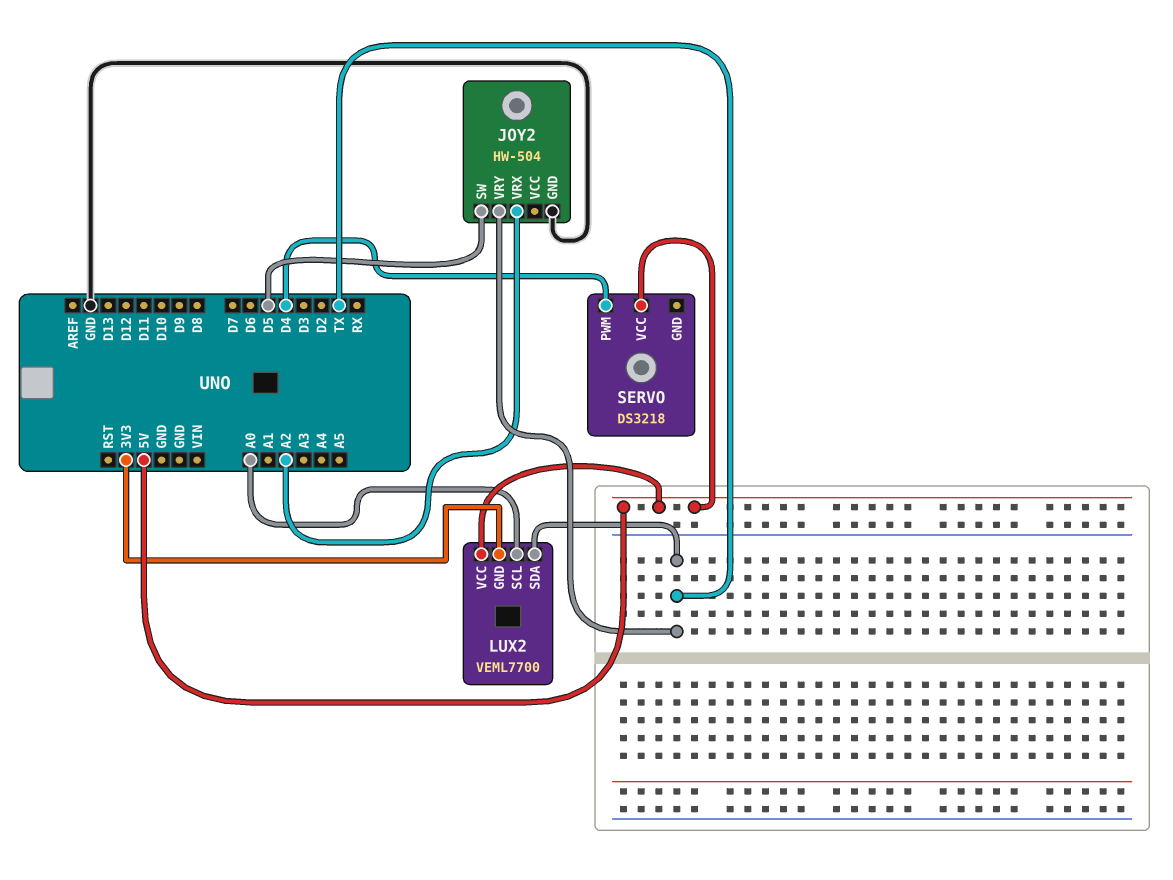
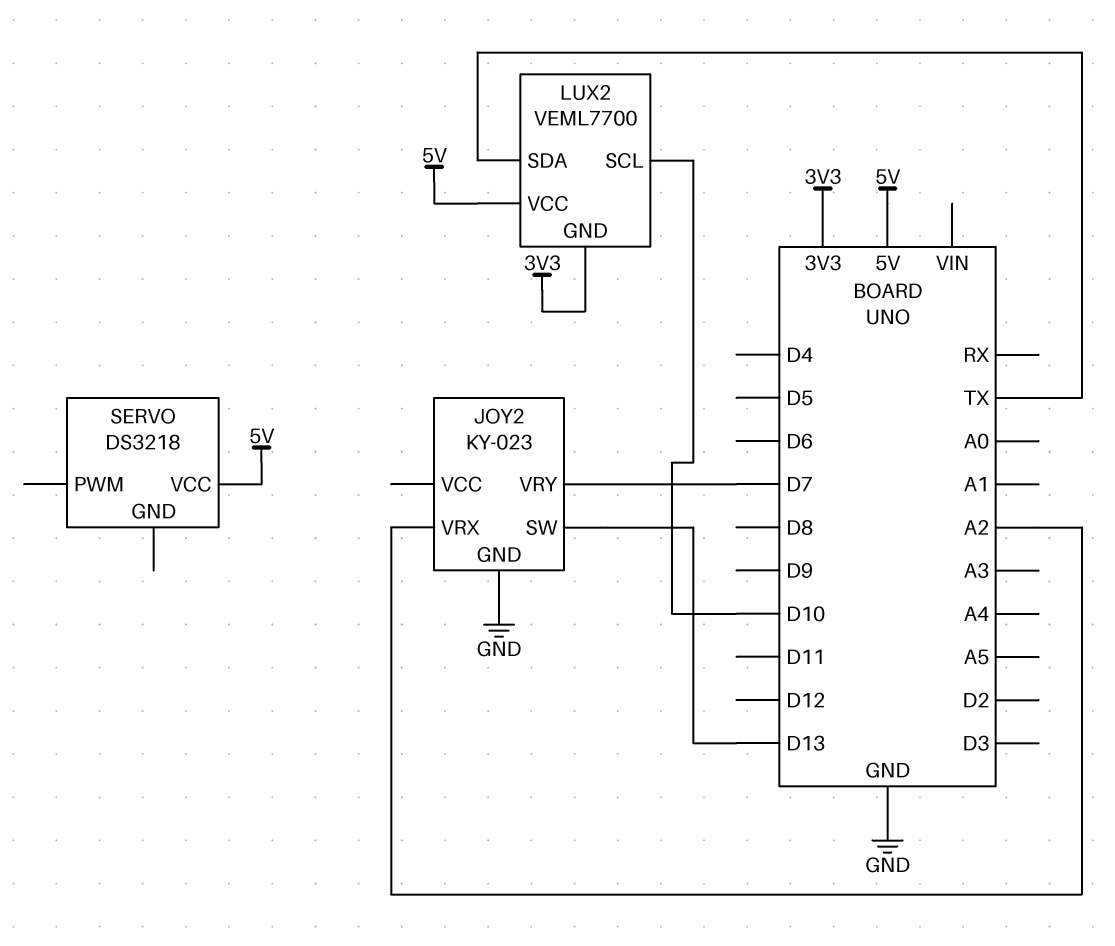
JOY2: HW-504 -> KY-023
JOY2 pin SW: D5 -> D13
JOY2 pin VRY: TX -> D7
LUX2 pin SCL: A0 -> D10
SERVO pin PWM: D4 -> none

